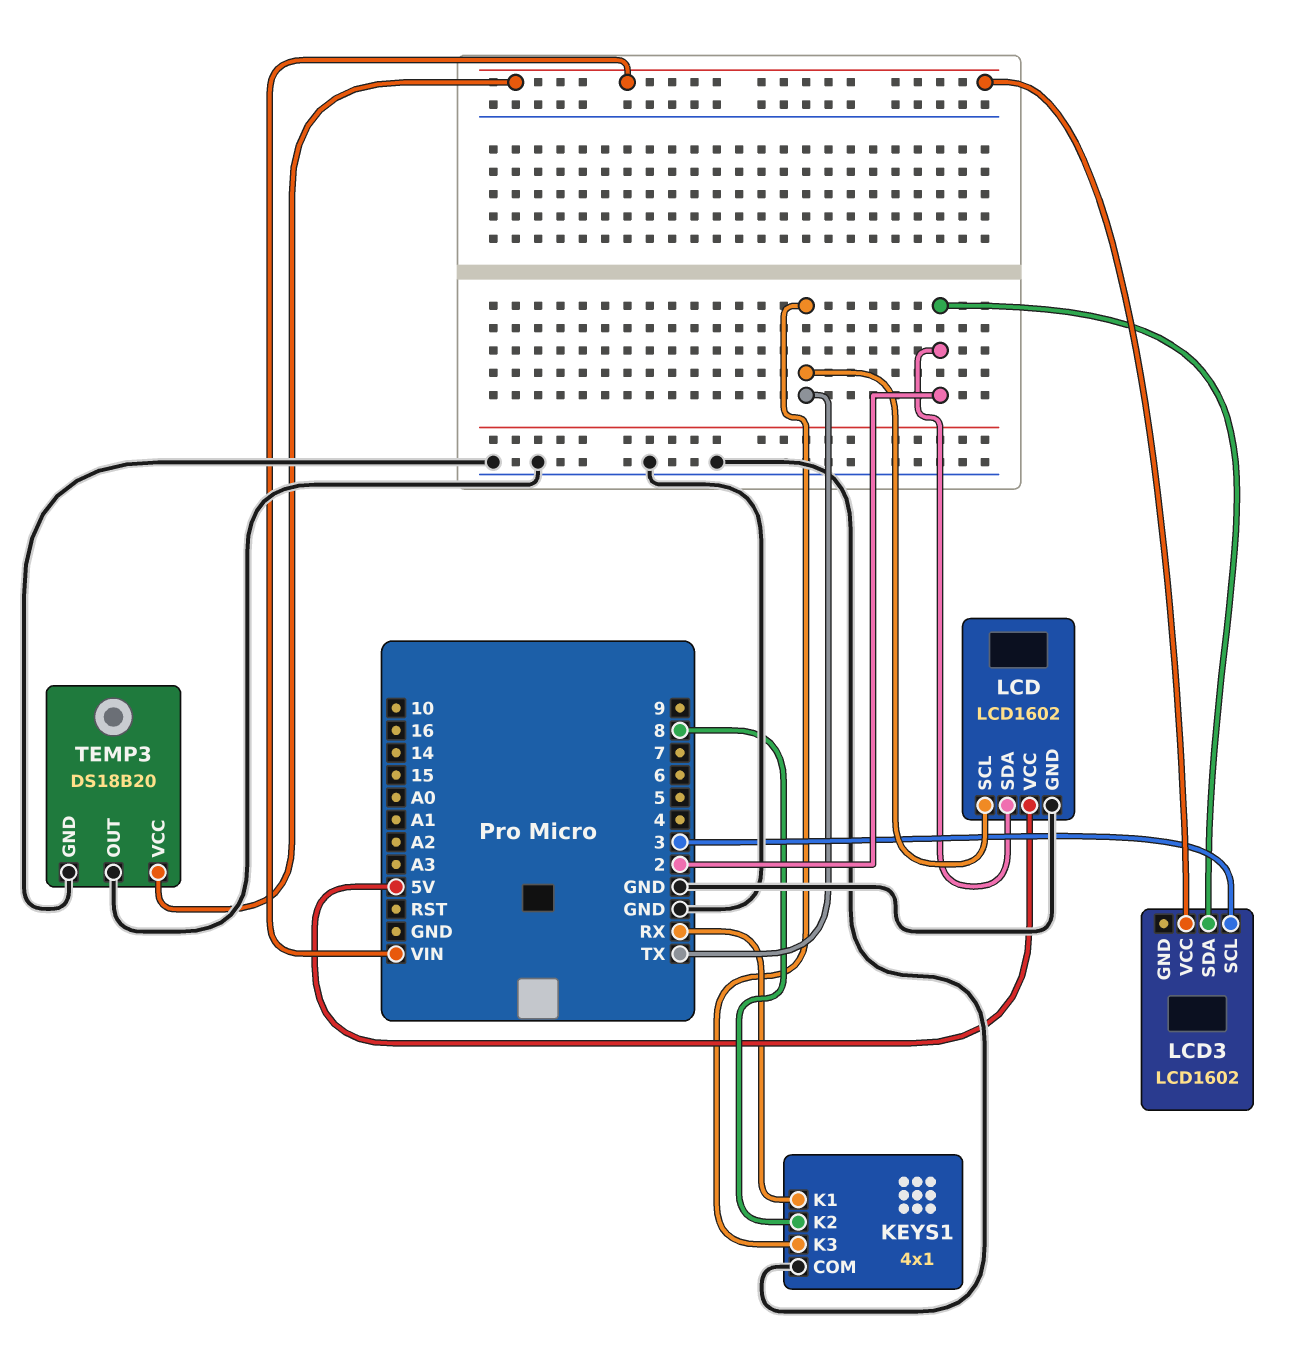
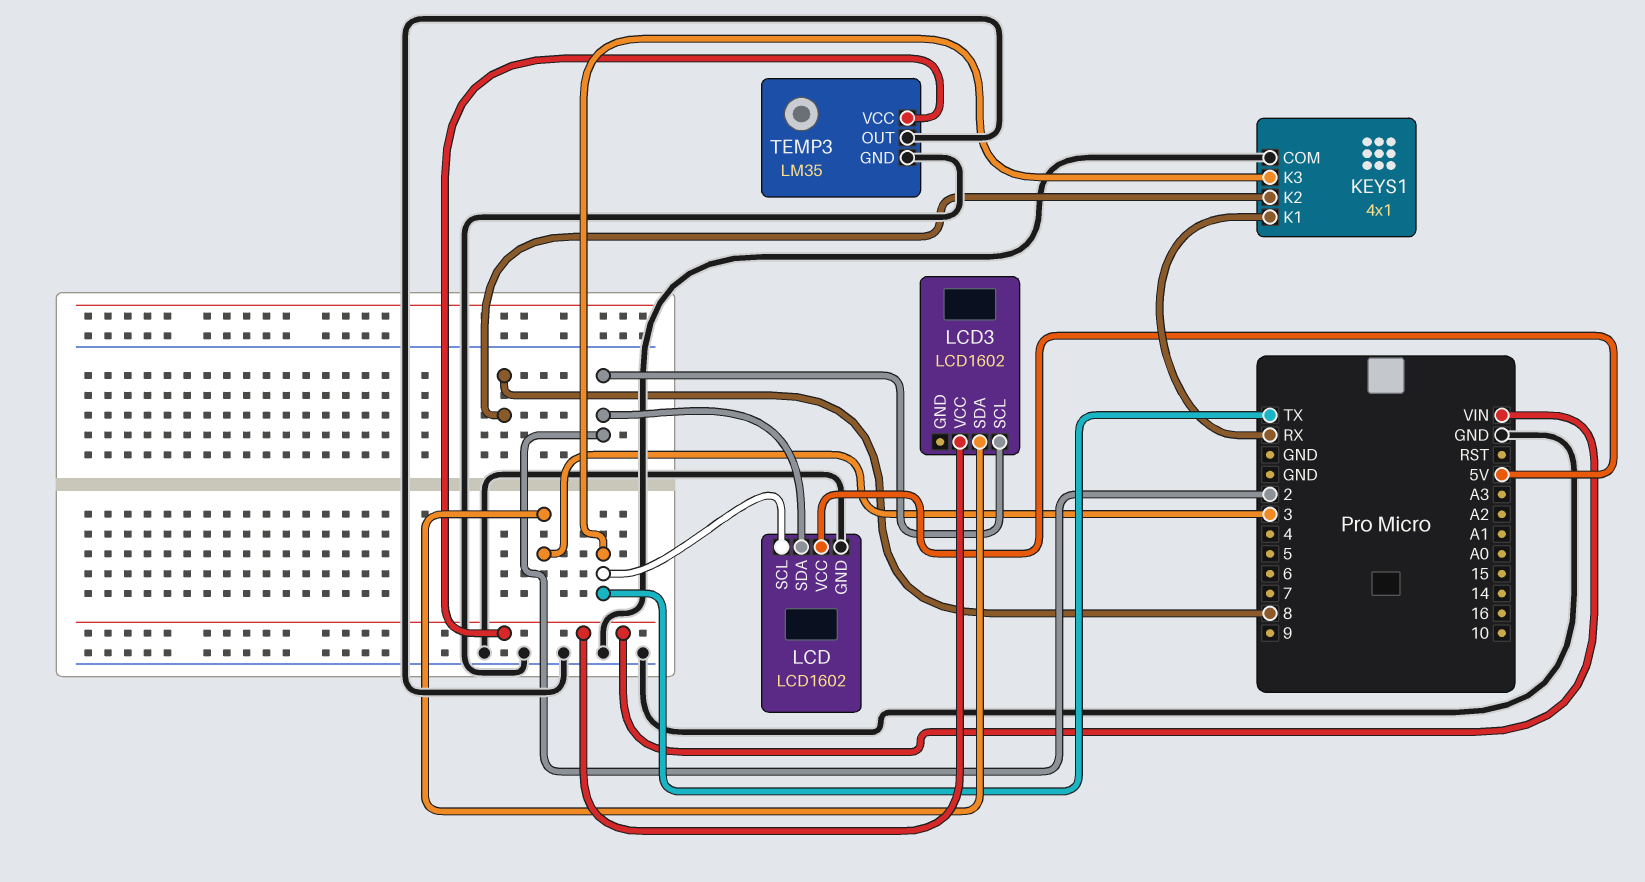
LCD3 pin SCL: 3 -> 2
LCD3 pin SDA: 2 -> 3
TEMP3: DS18B20 -> LM35

